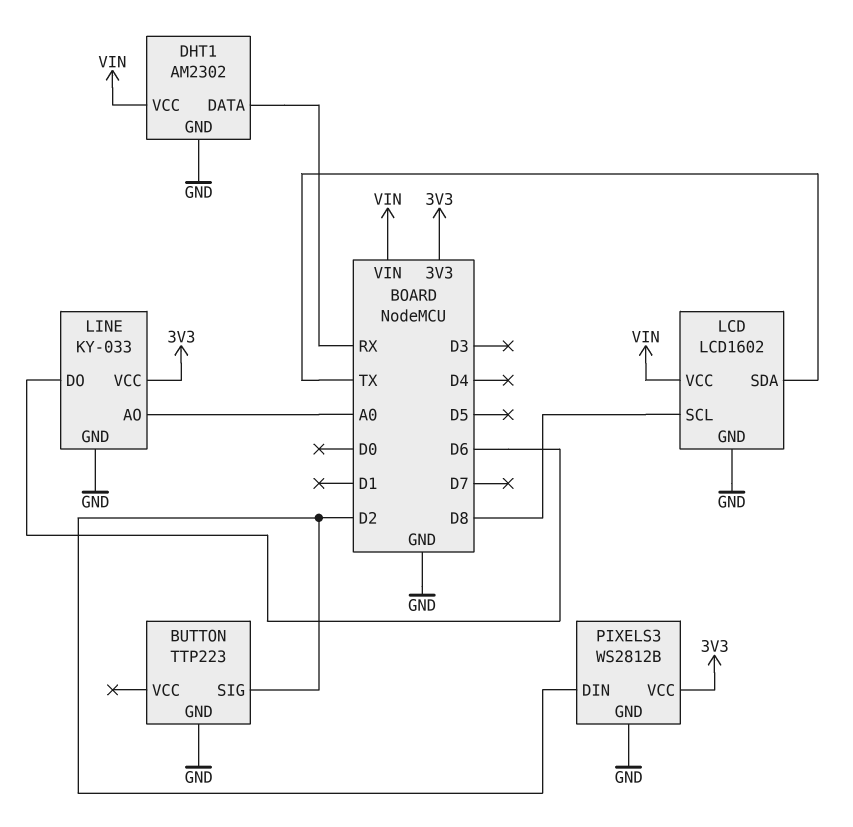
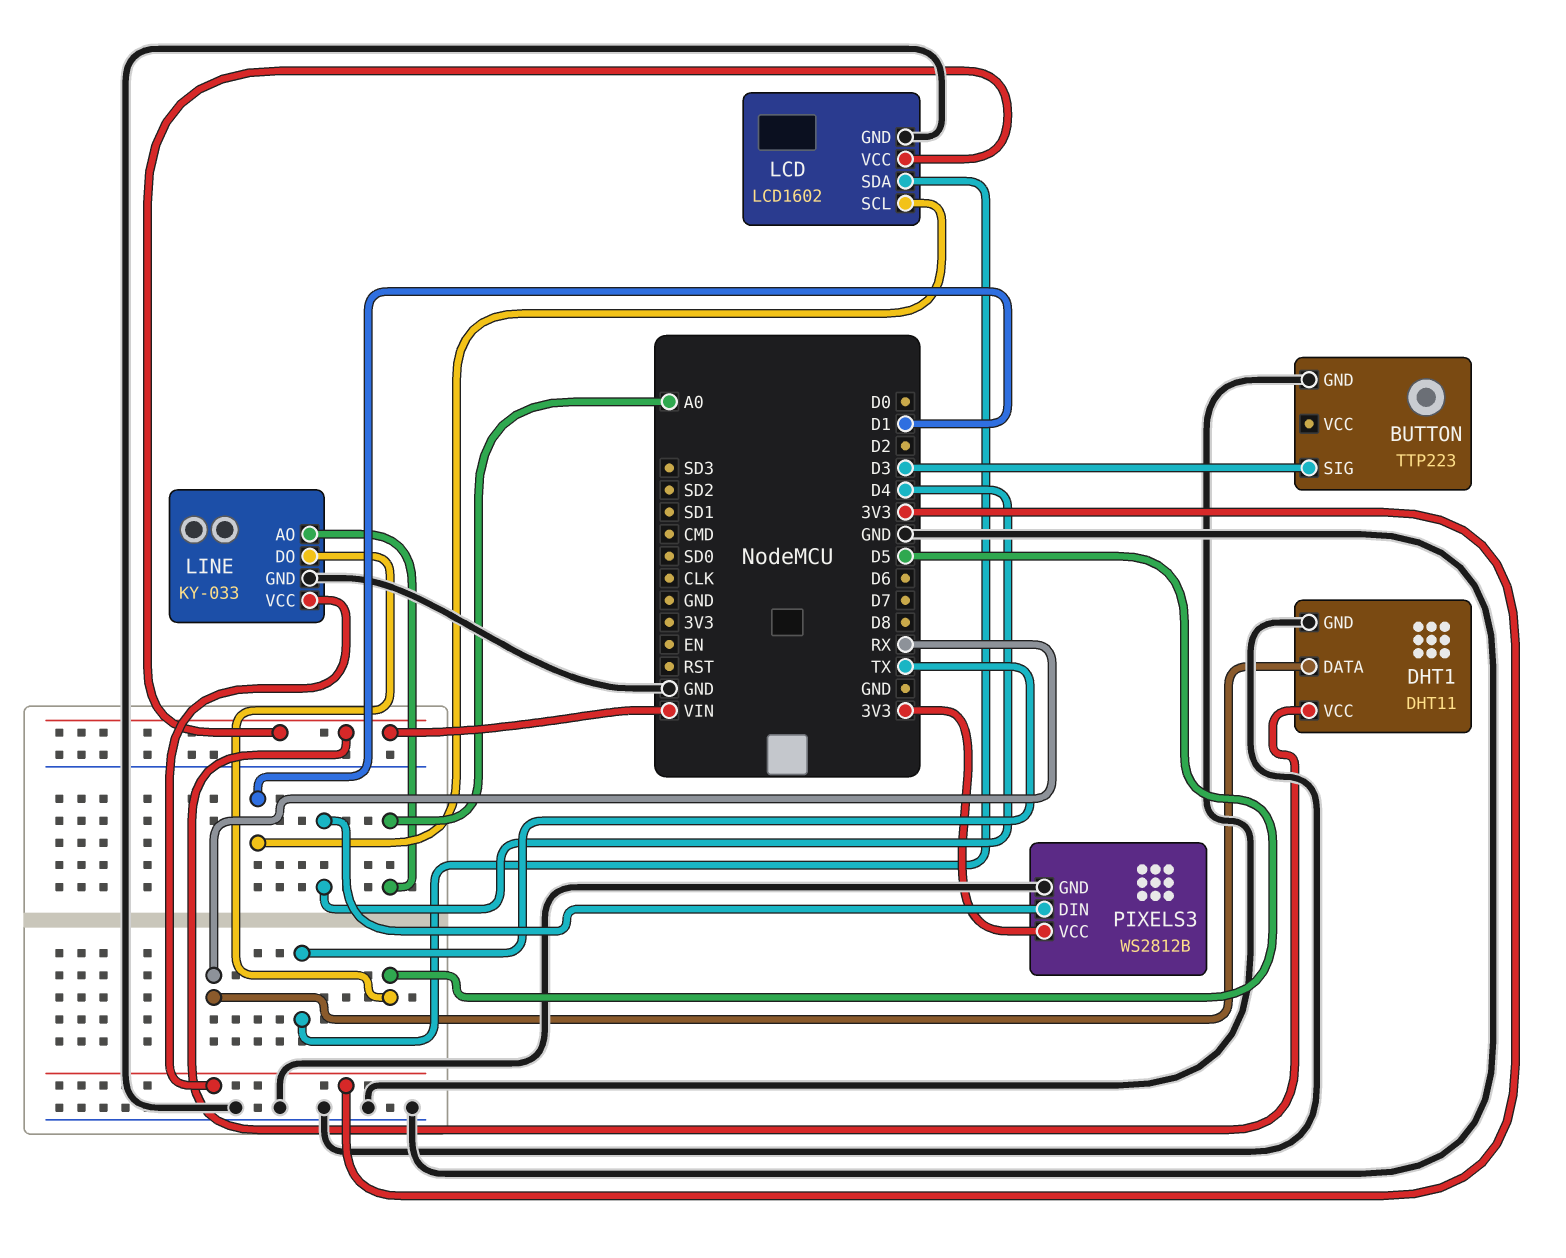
BUTTON pin SIG: D2 -> D3
DHT1: AM2302 -> DHT11
LCD pin SCL: D8 -> D1
LINE pin DO: D6 -> D5
PIXELS3 pin DIN: D2 -> D4

